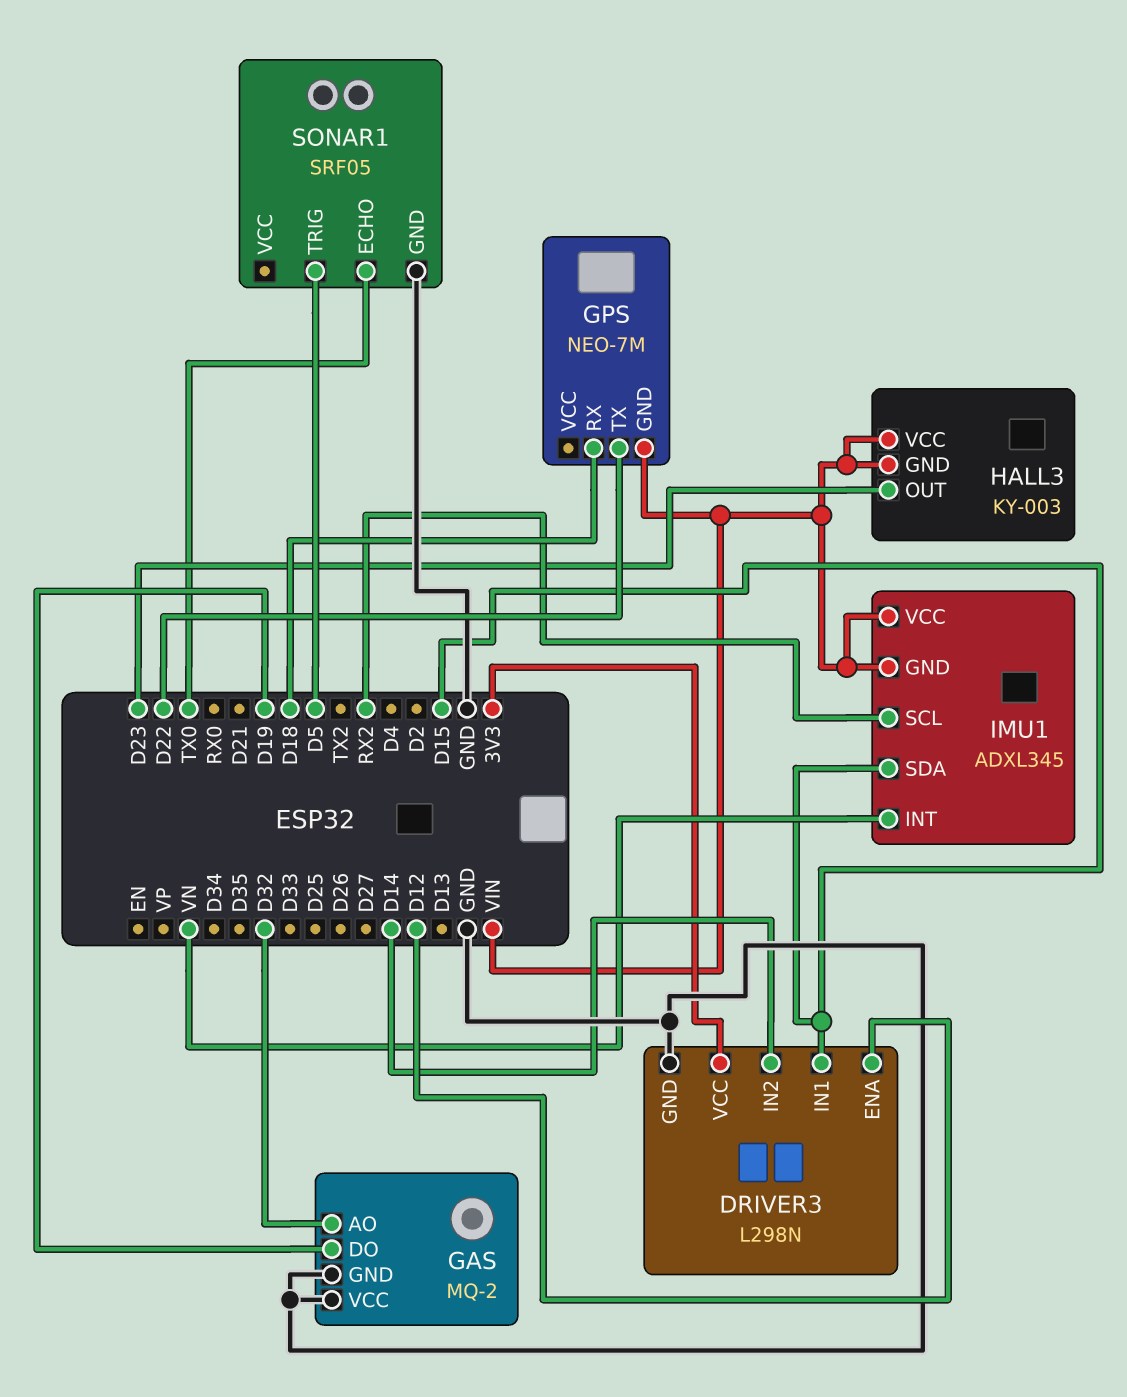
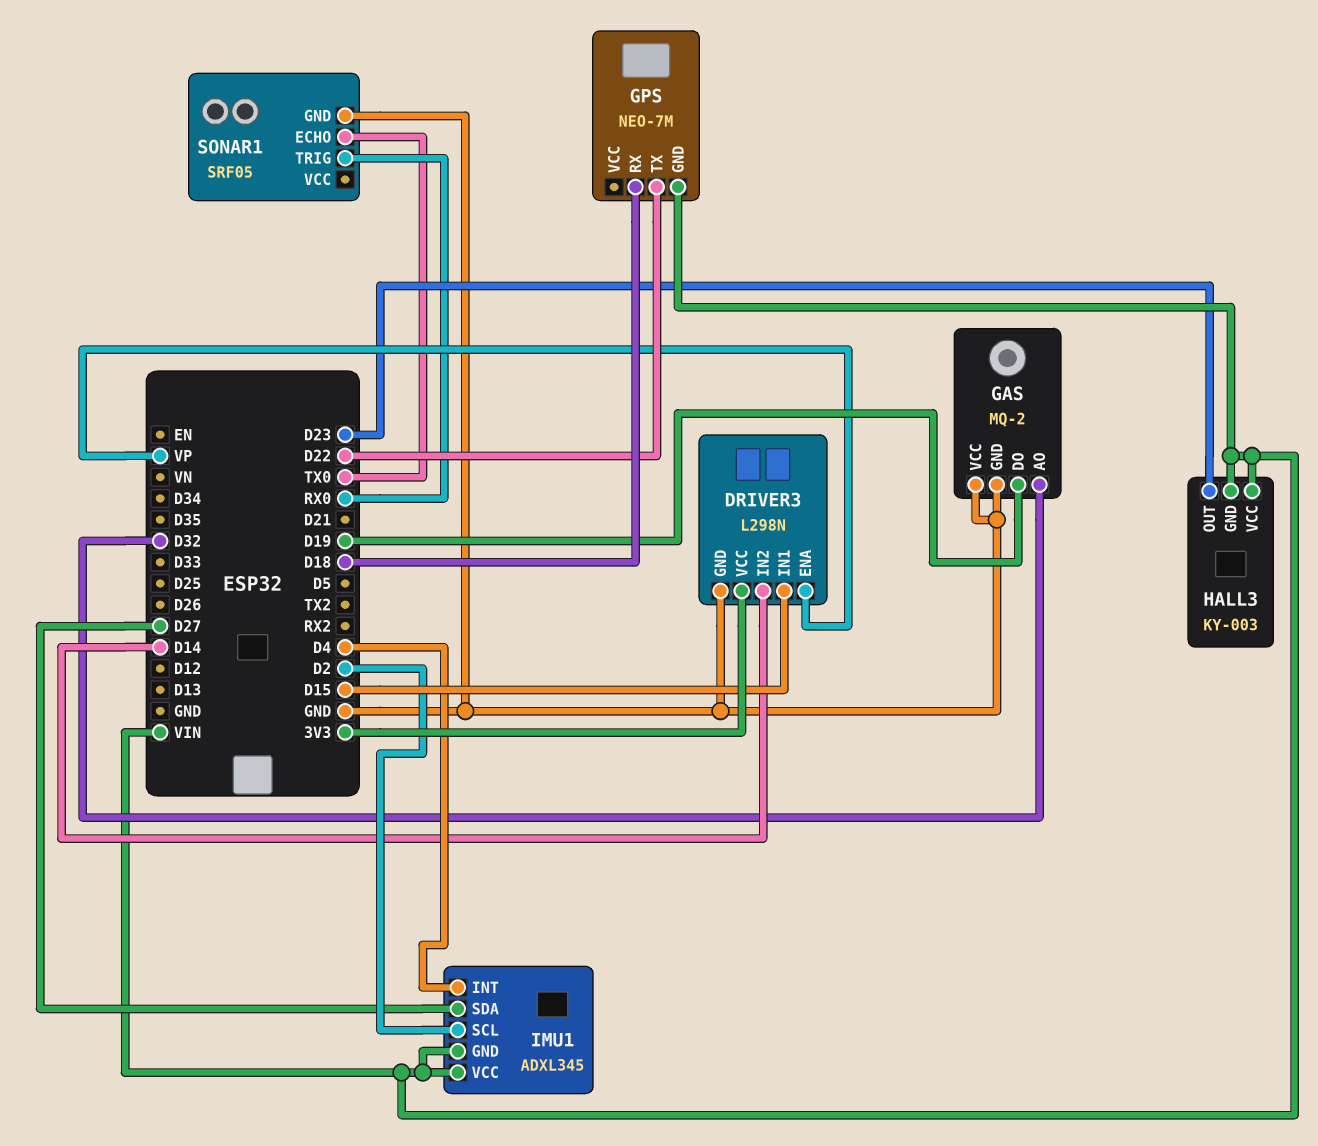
DRIVER3 pin ENA: D12 -> VP
IMU1 pin INT: VN -> D4
IMU1 pin SCL: RX2 -> D2
IMU1 pin SDA: D15 -> D27
SONAR1 pin TRIG: D5 -> RX0

